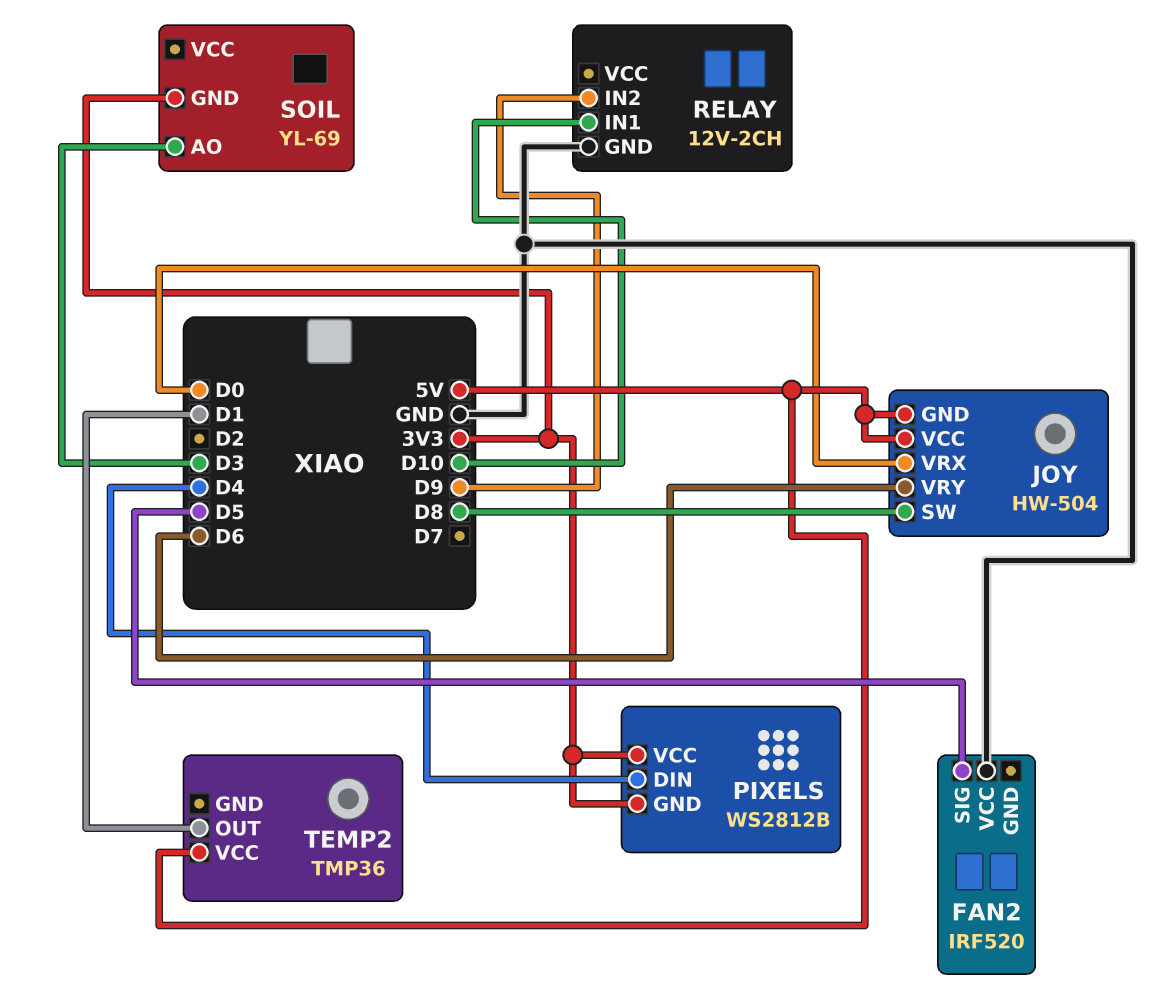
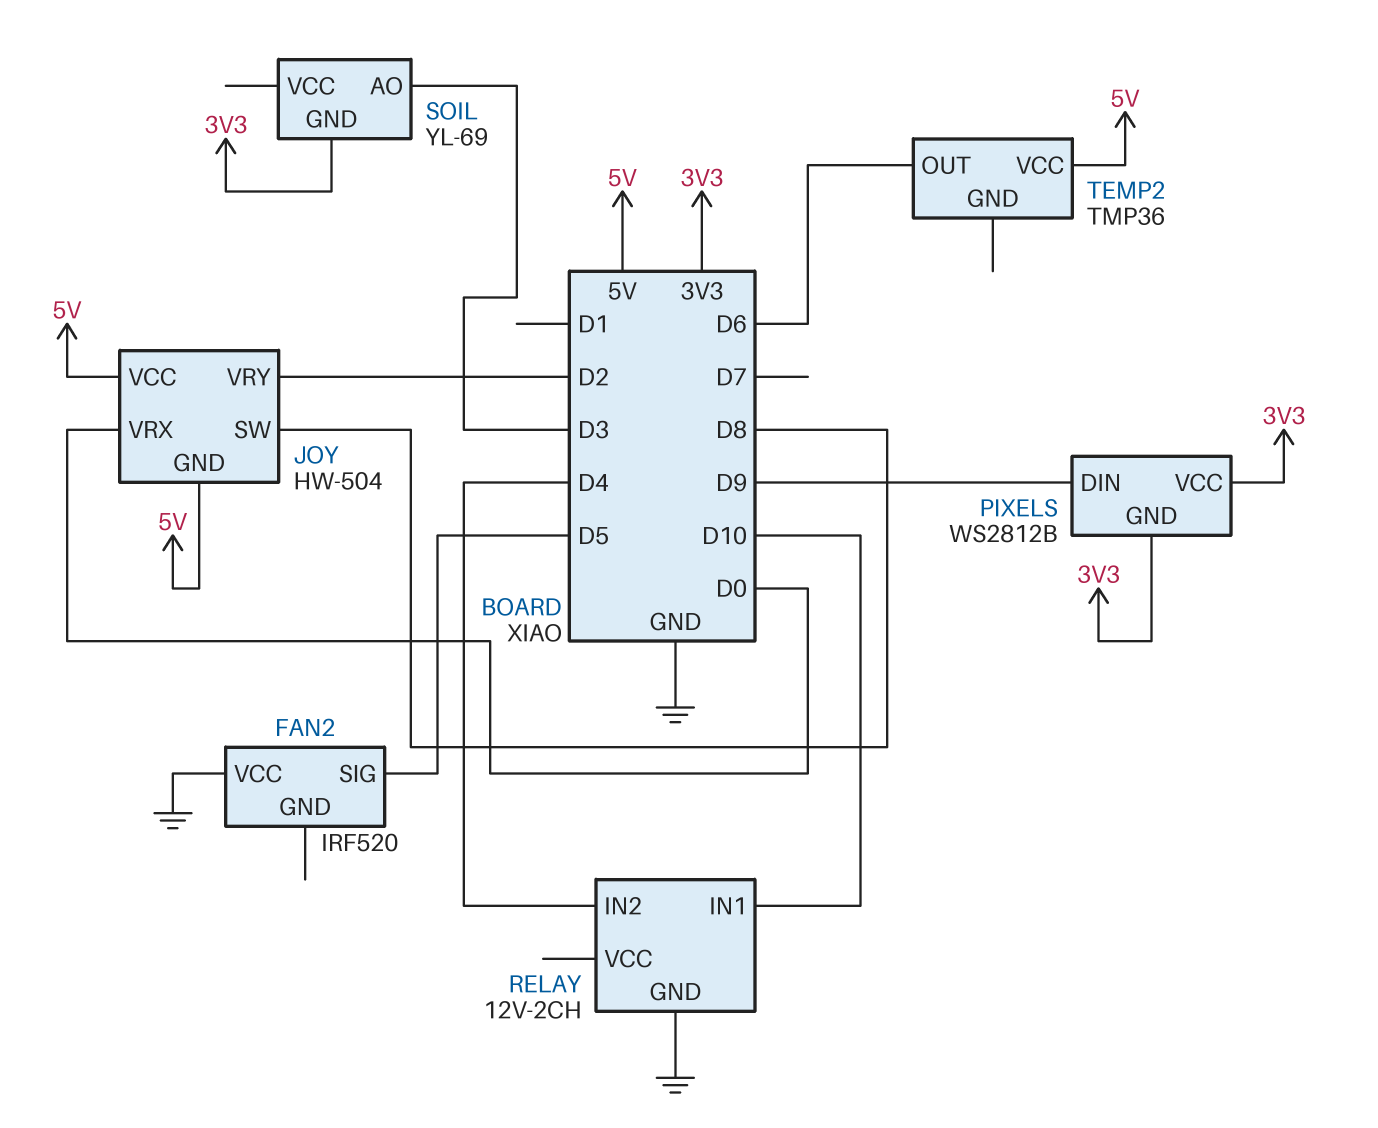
JOY pin VRY: D6 -> D2
PIXELS pin DIN: D4 -> D9
RELAY pin IN2: D9 -> D4
TEMP2 pin OUT: D1 -> D6

